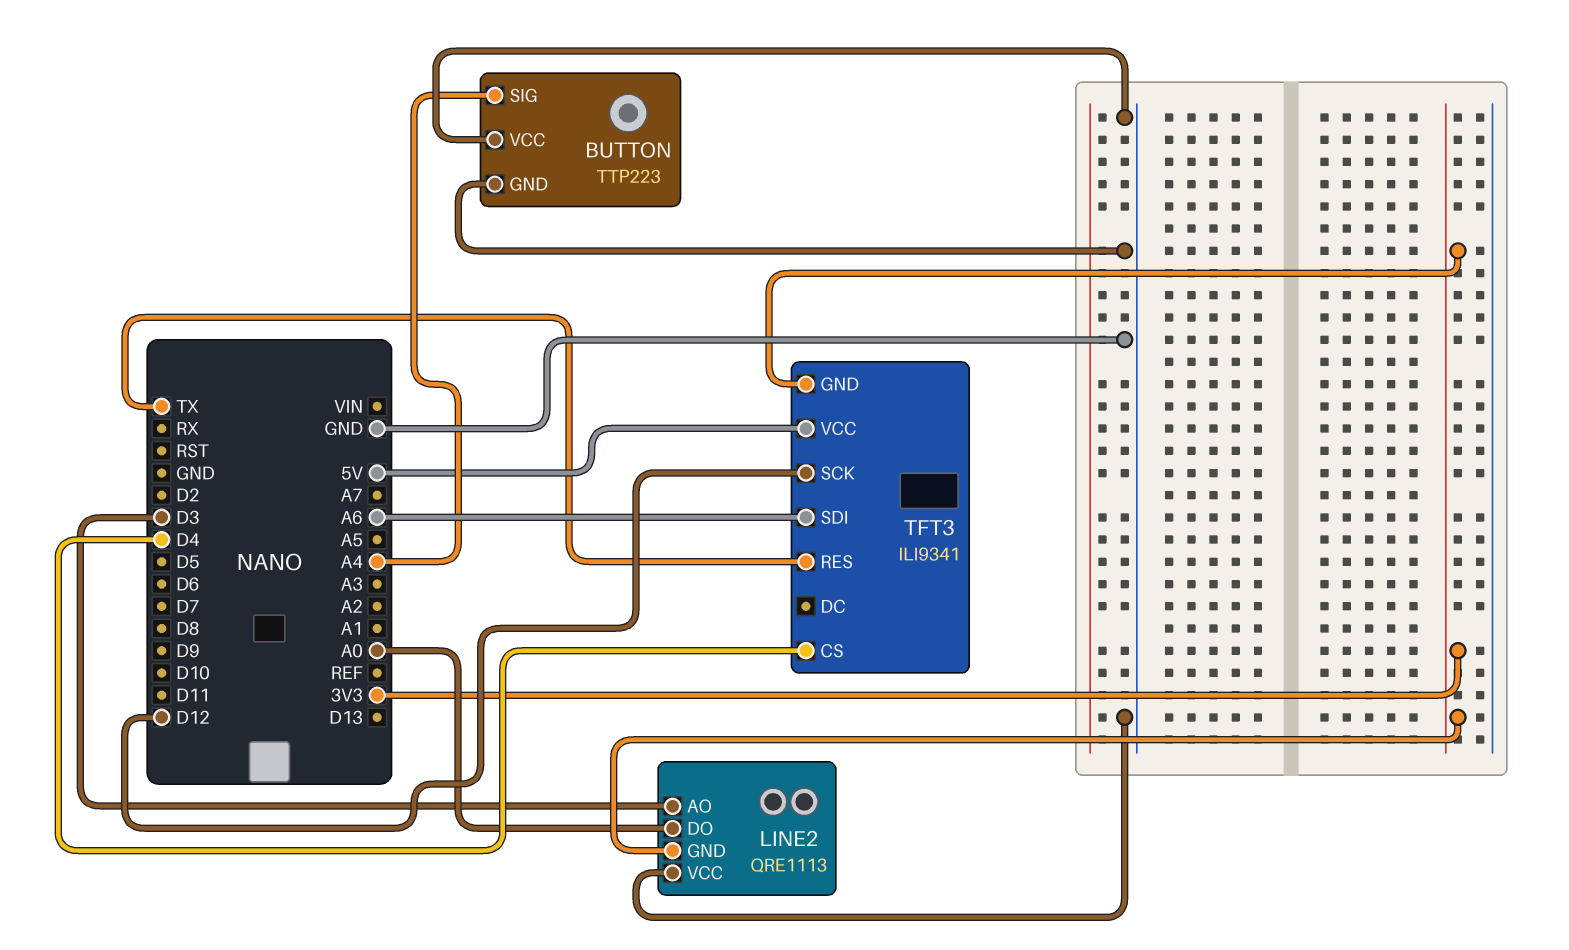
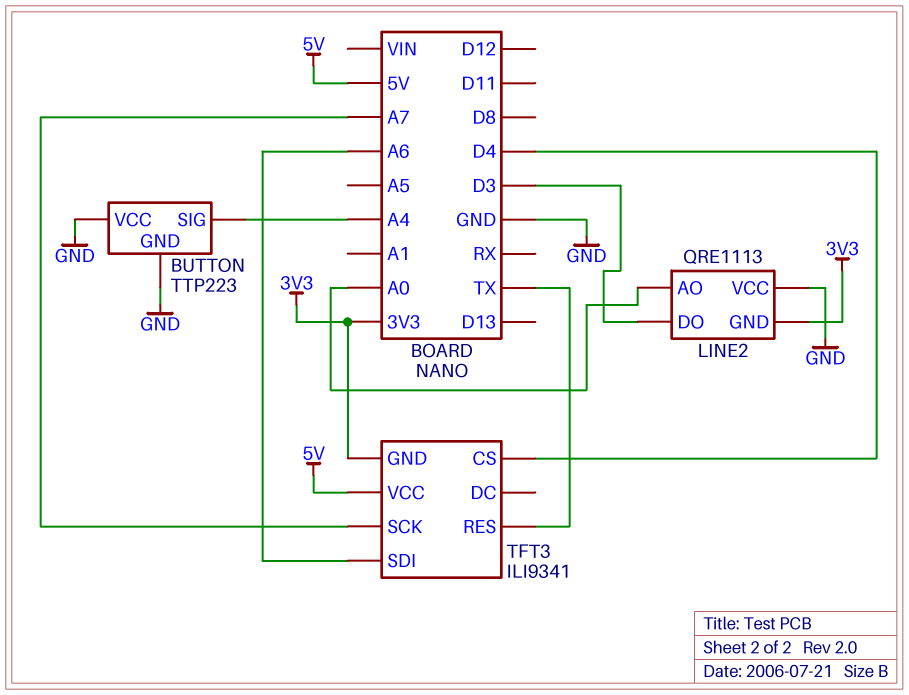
LINE2 pin AO: D3 -> A0
LINE2 pin DO: A0 -> D3
TFT3 pin SCK: D12 -> A7

